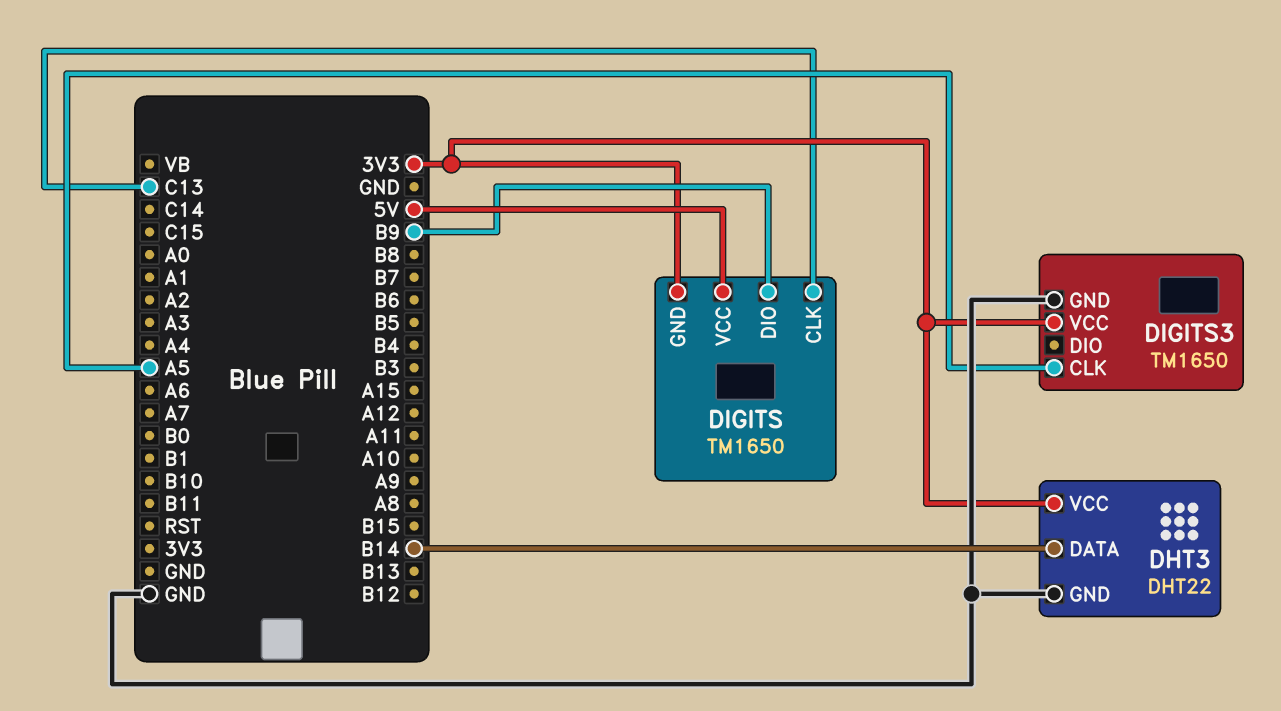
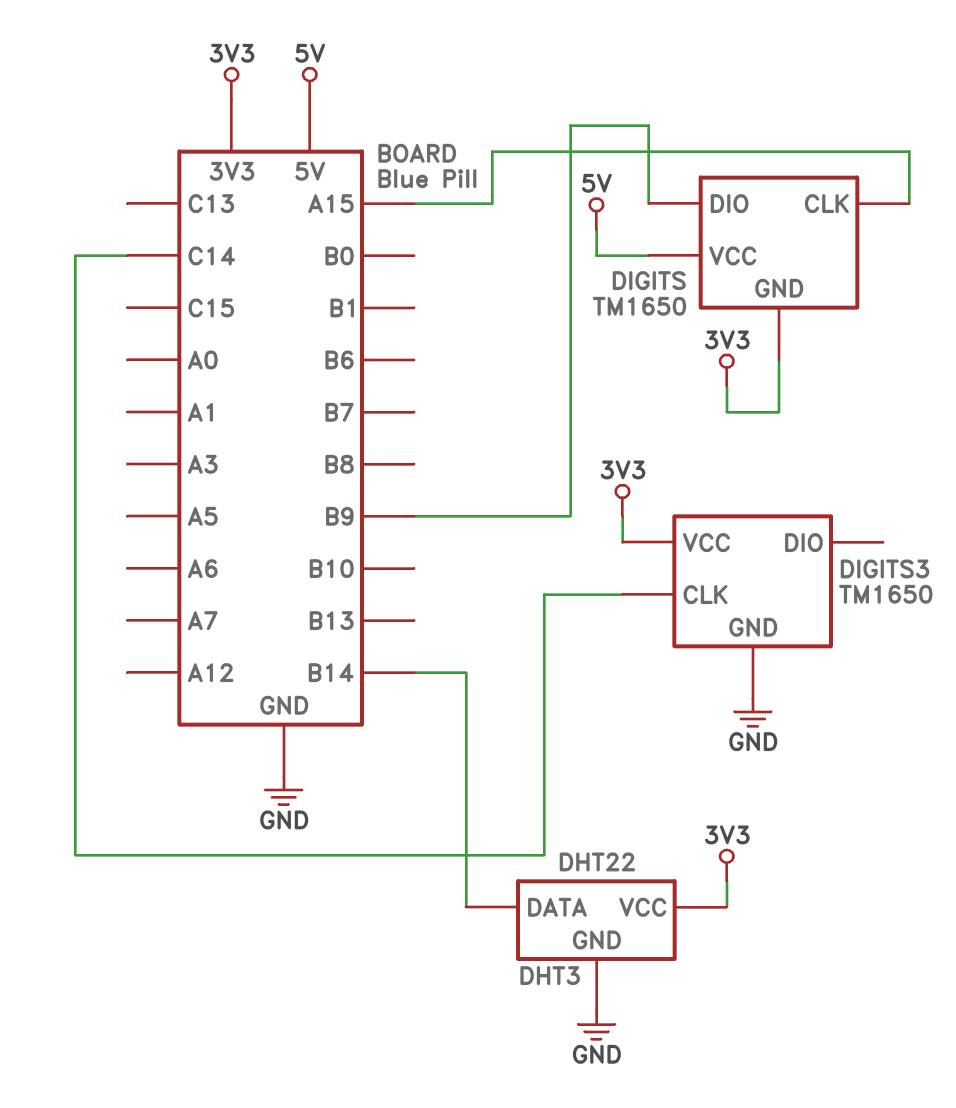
DIGITS pin CLK: C13 -> A15
DIGITS3 pin CLK: A5 -> C14

